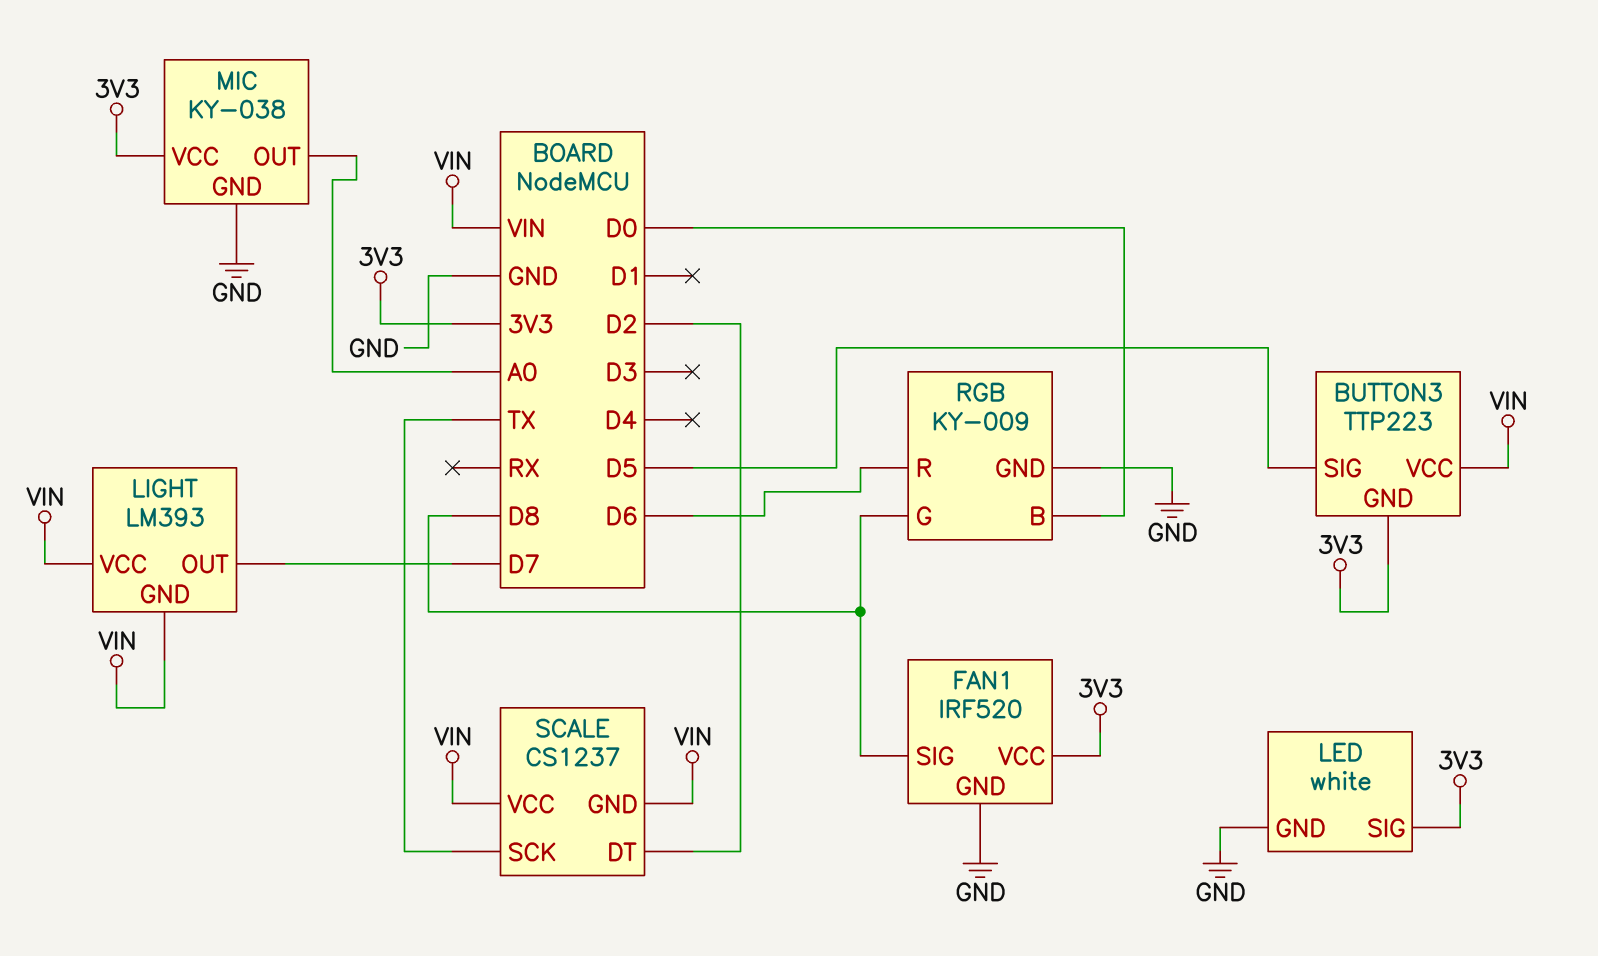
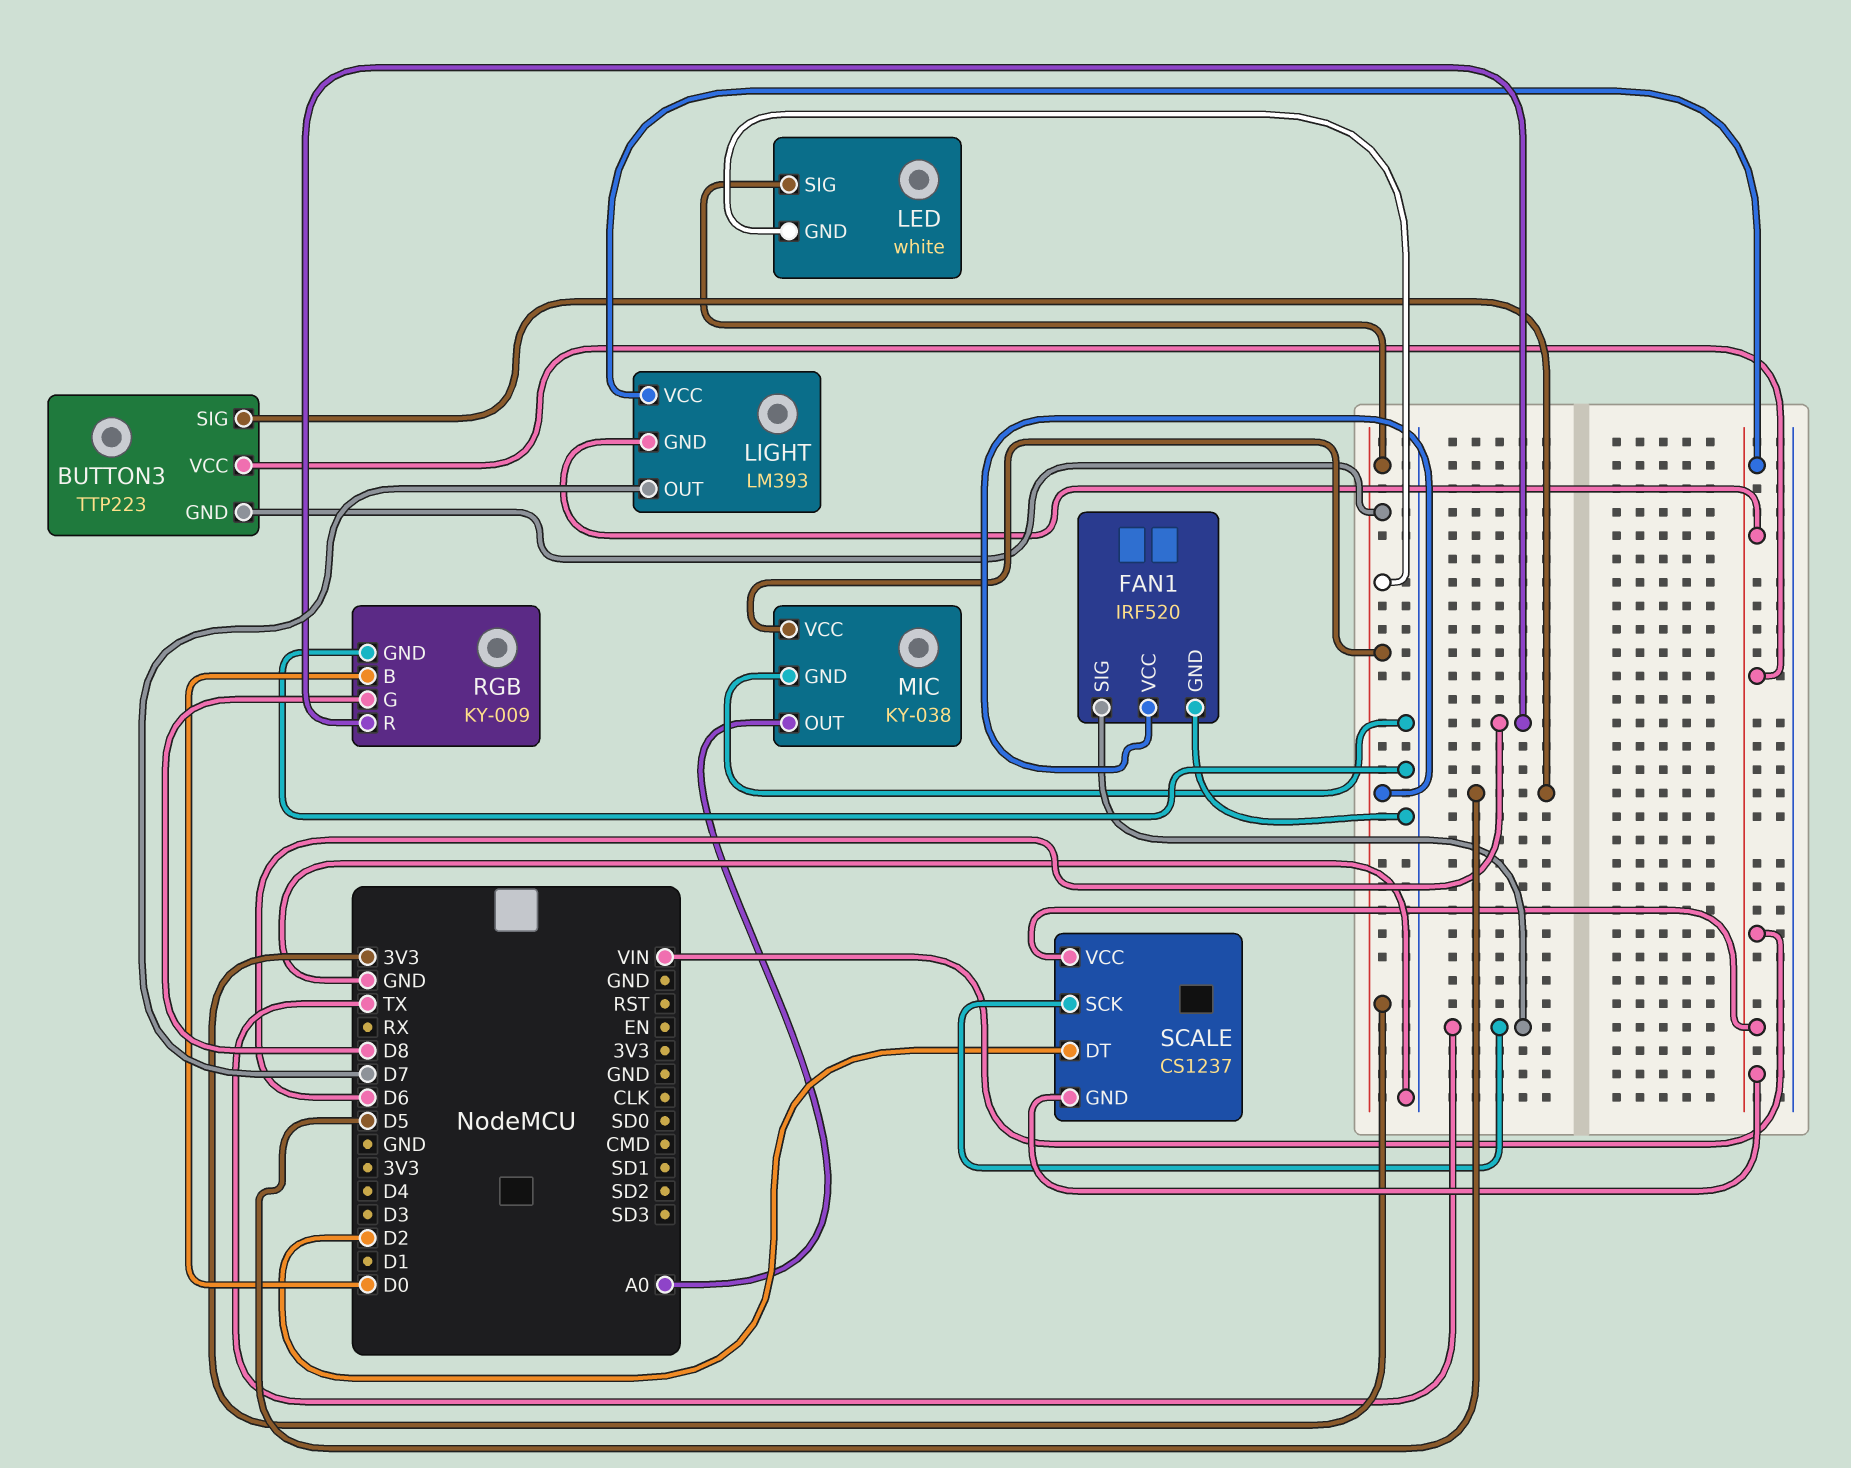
FAN1 pin SIG: D8 -> TX
LED pin GND: GND -> 3V3

